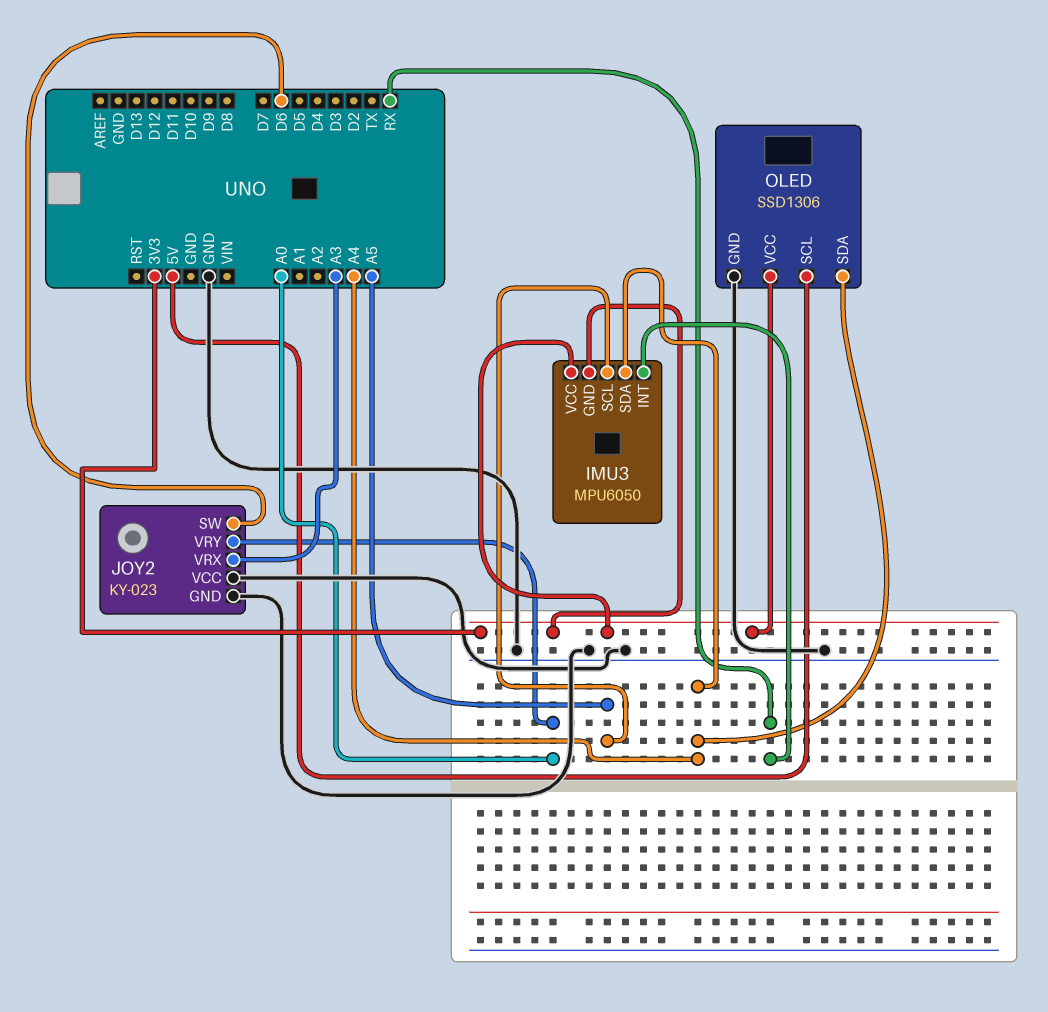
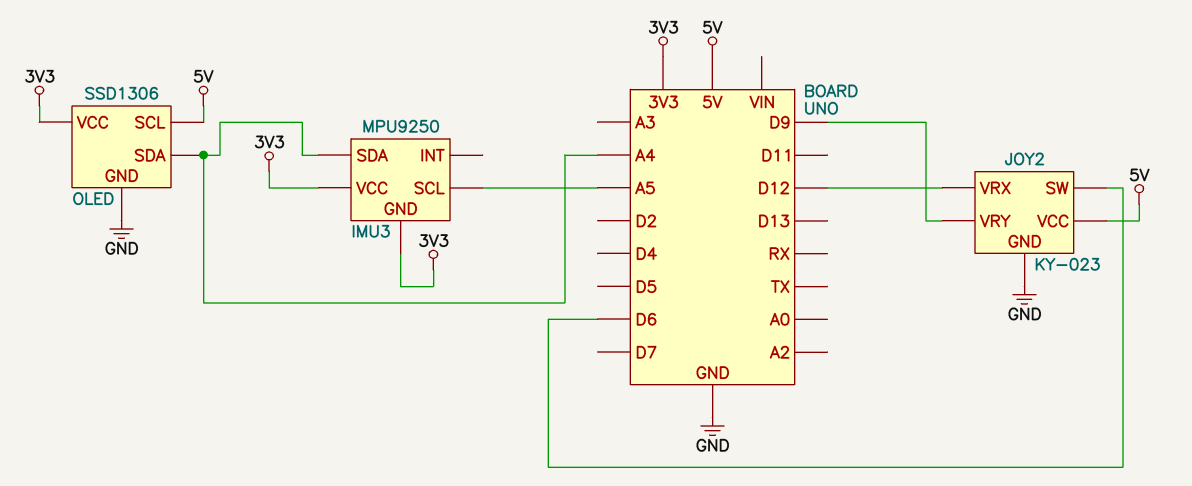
IMU3: MPU6050 -> MPU9250
IMU3 pin INT: RX -> none
JOY2 pin VCC: GND -> 5V
JOY2 pin VRX: A3 -> D12
JOY2 pin VRY: A0 -> D9

